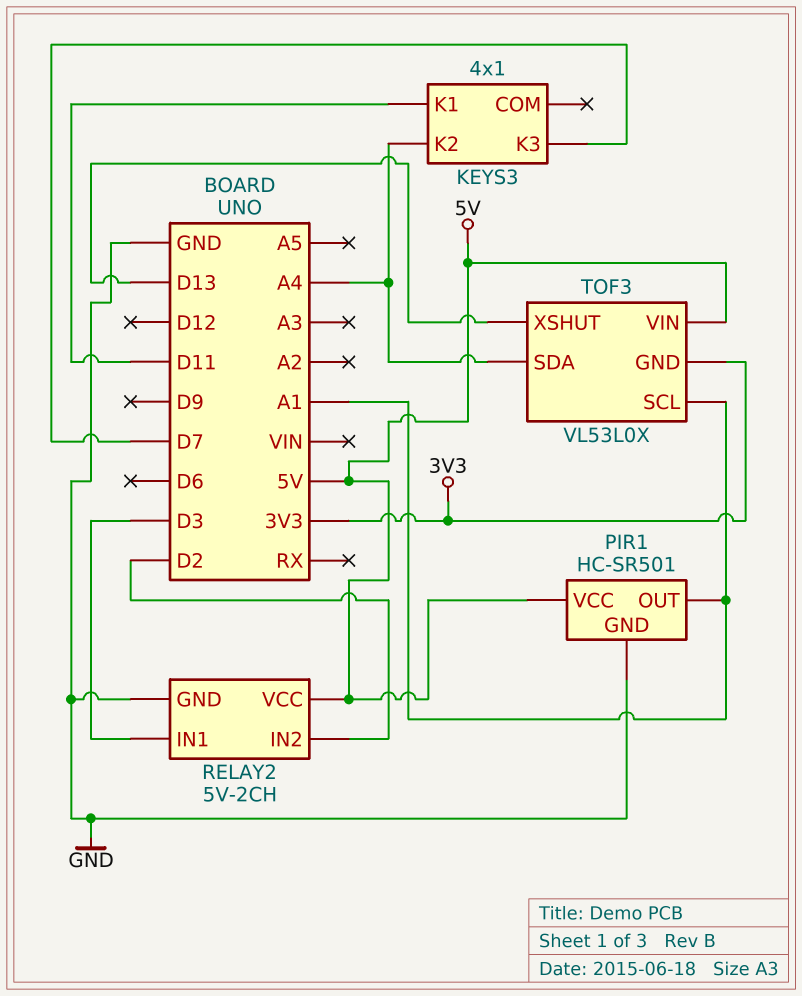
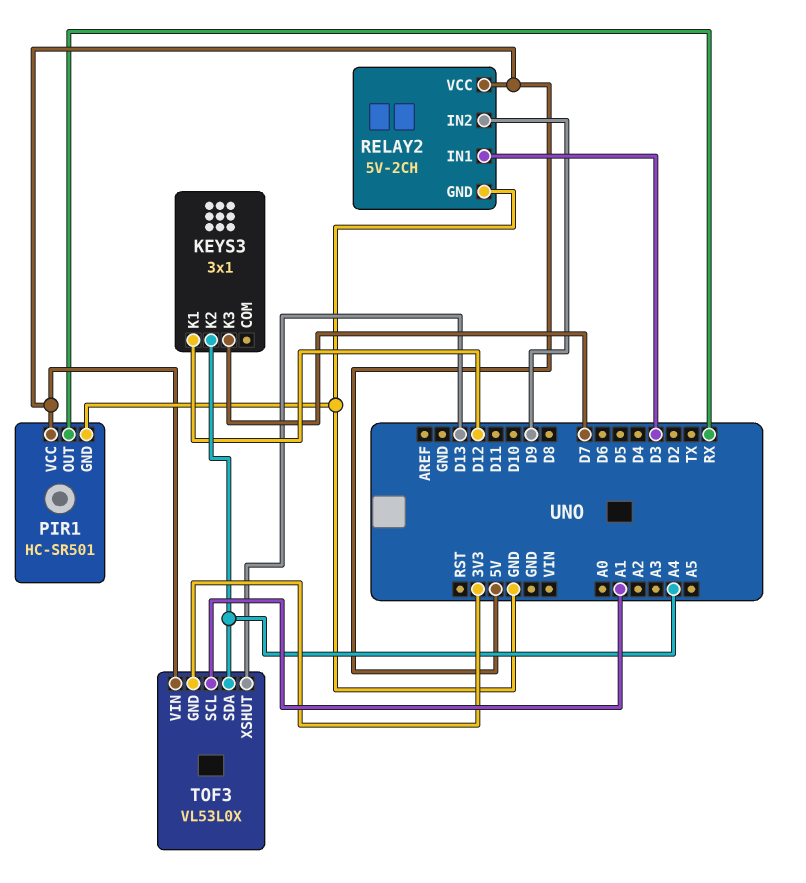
KEYS3: 4x1 -> 3x1
KEYS3 pin K1: D11 -> D12
PIR1 pin OUT: A1 -> RX
RELAY2 pin IN2: D2 -> D9

